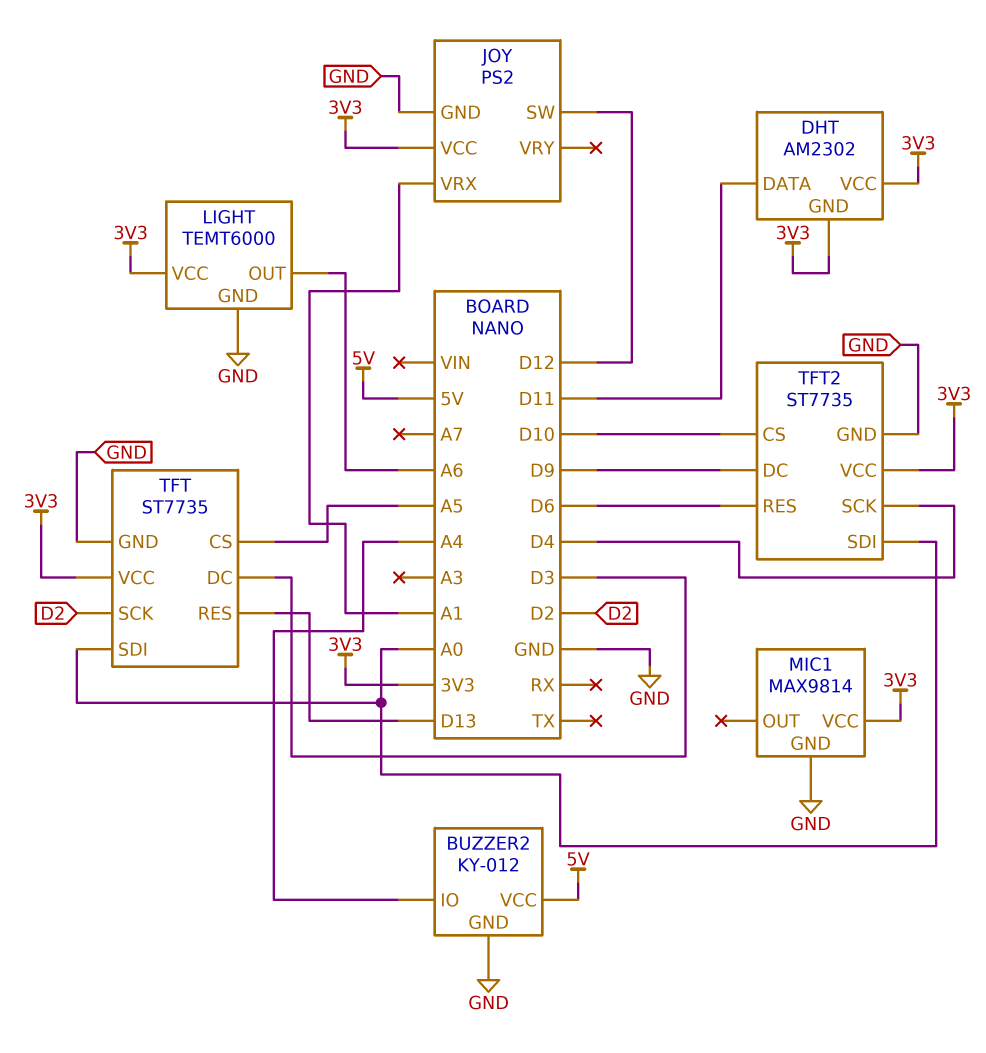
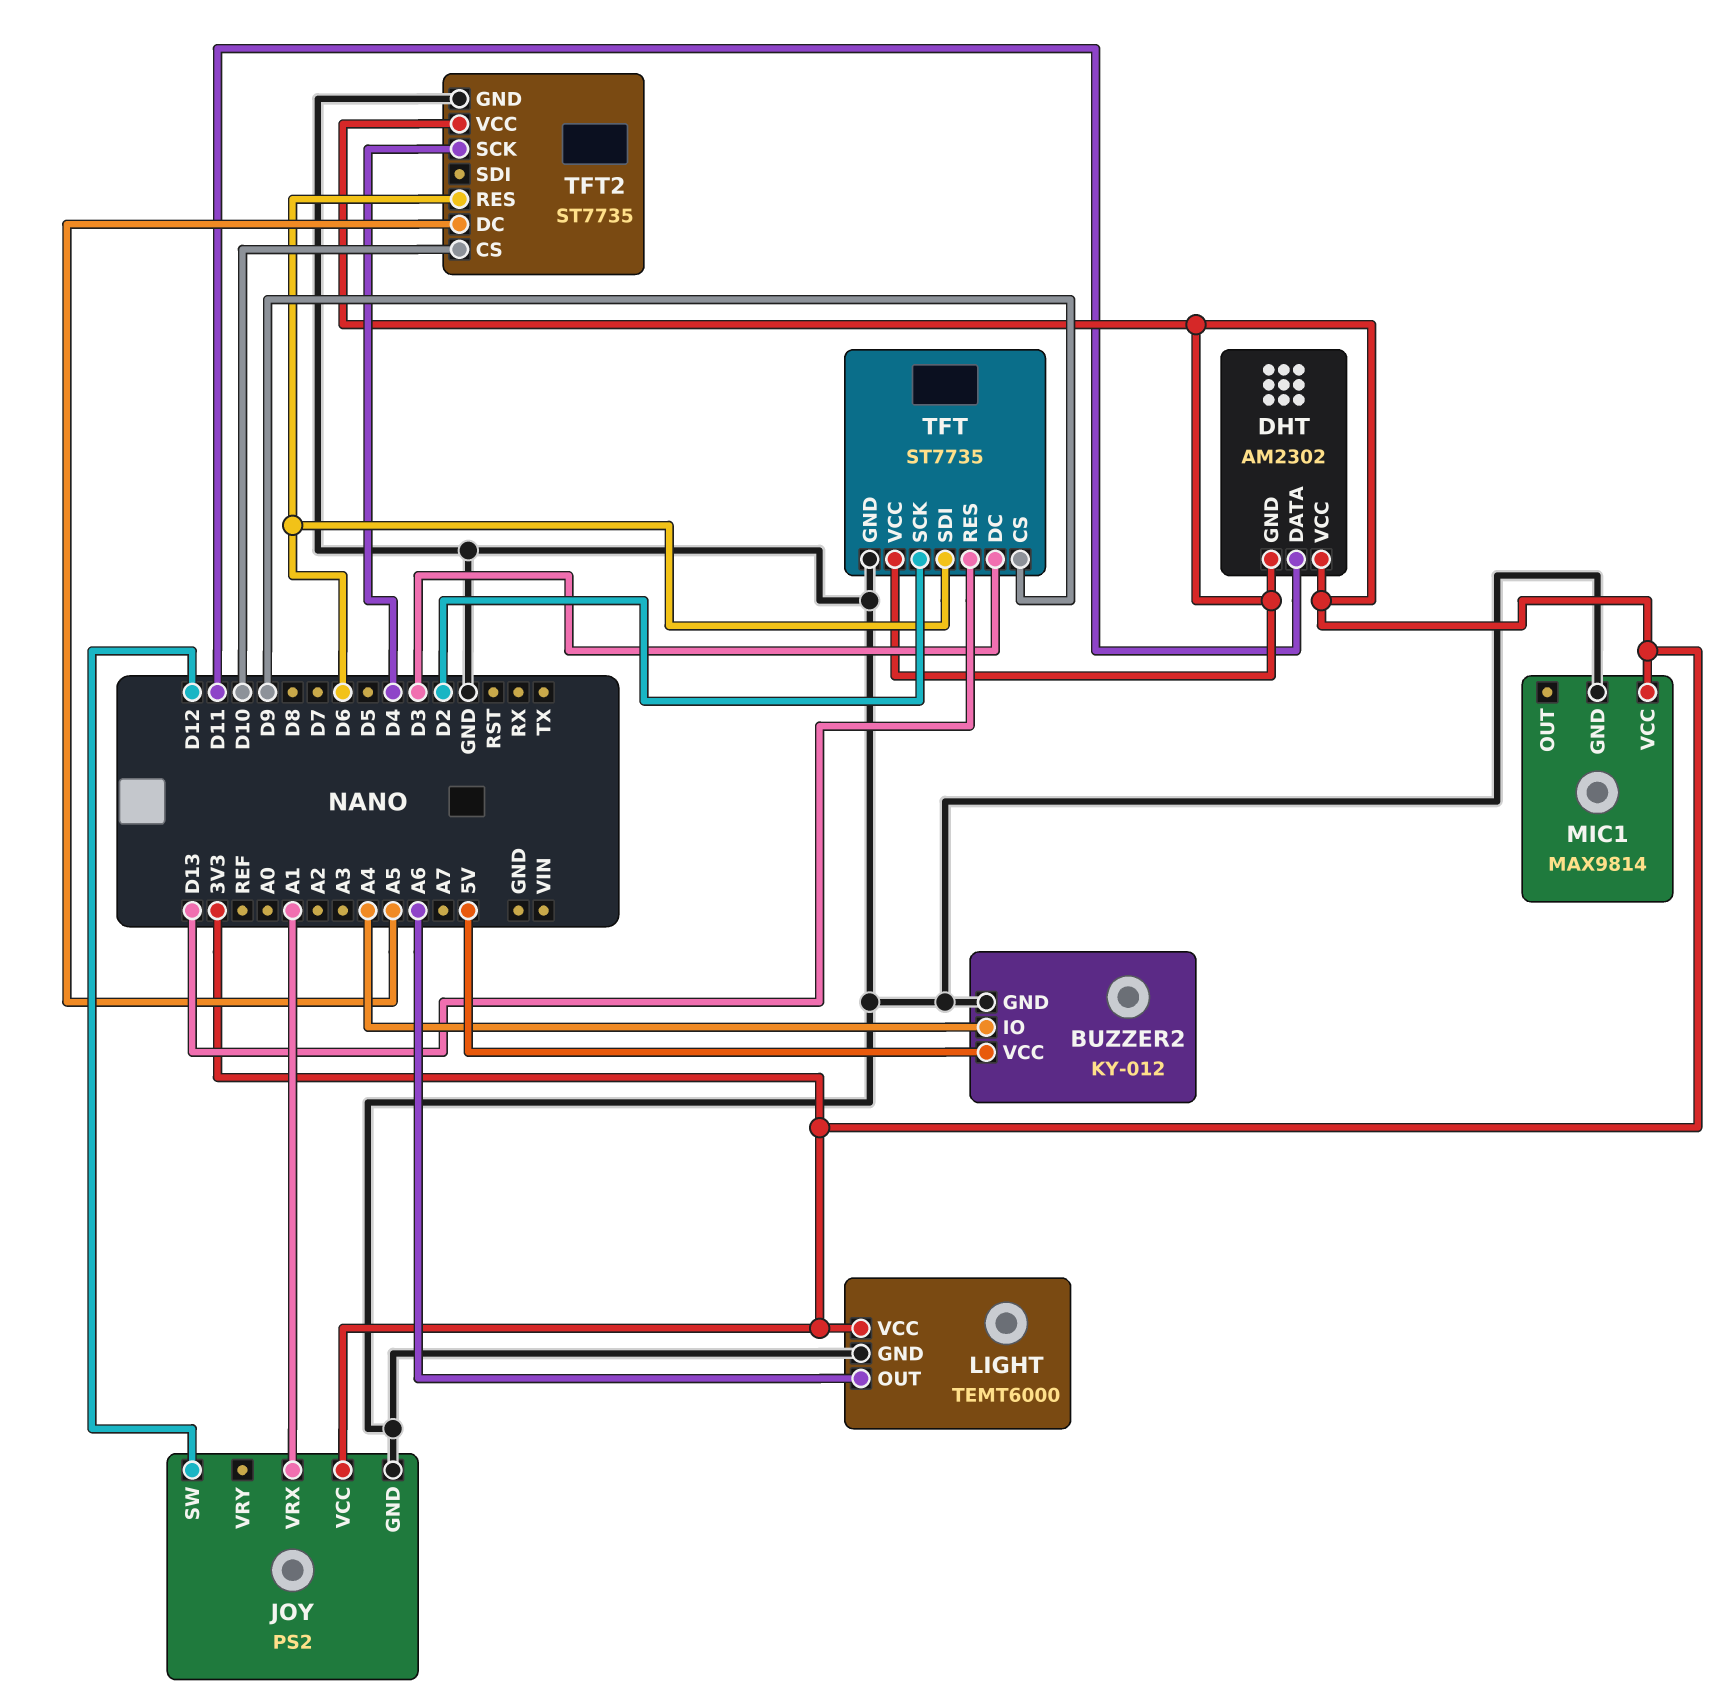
TFT pin CS: A5 -> D9
TFT pin SDI: A0 -> D6
TFT2 pin DC: D9 -> A5
TFT2 pin SDI: A0 -> none

